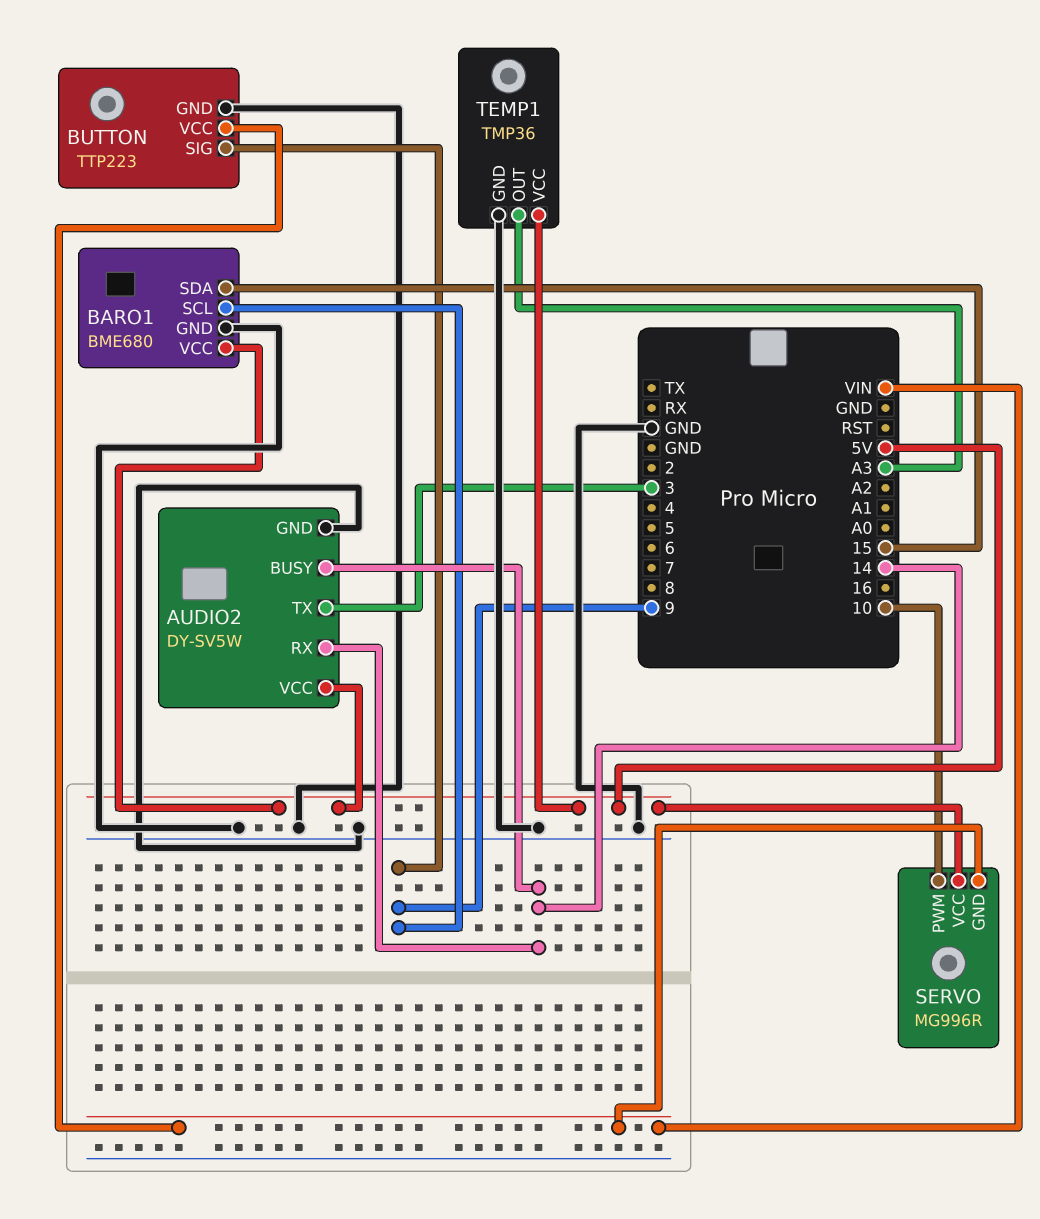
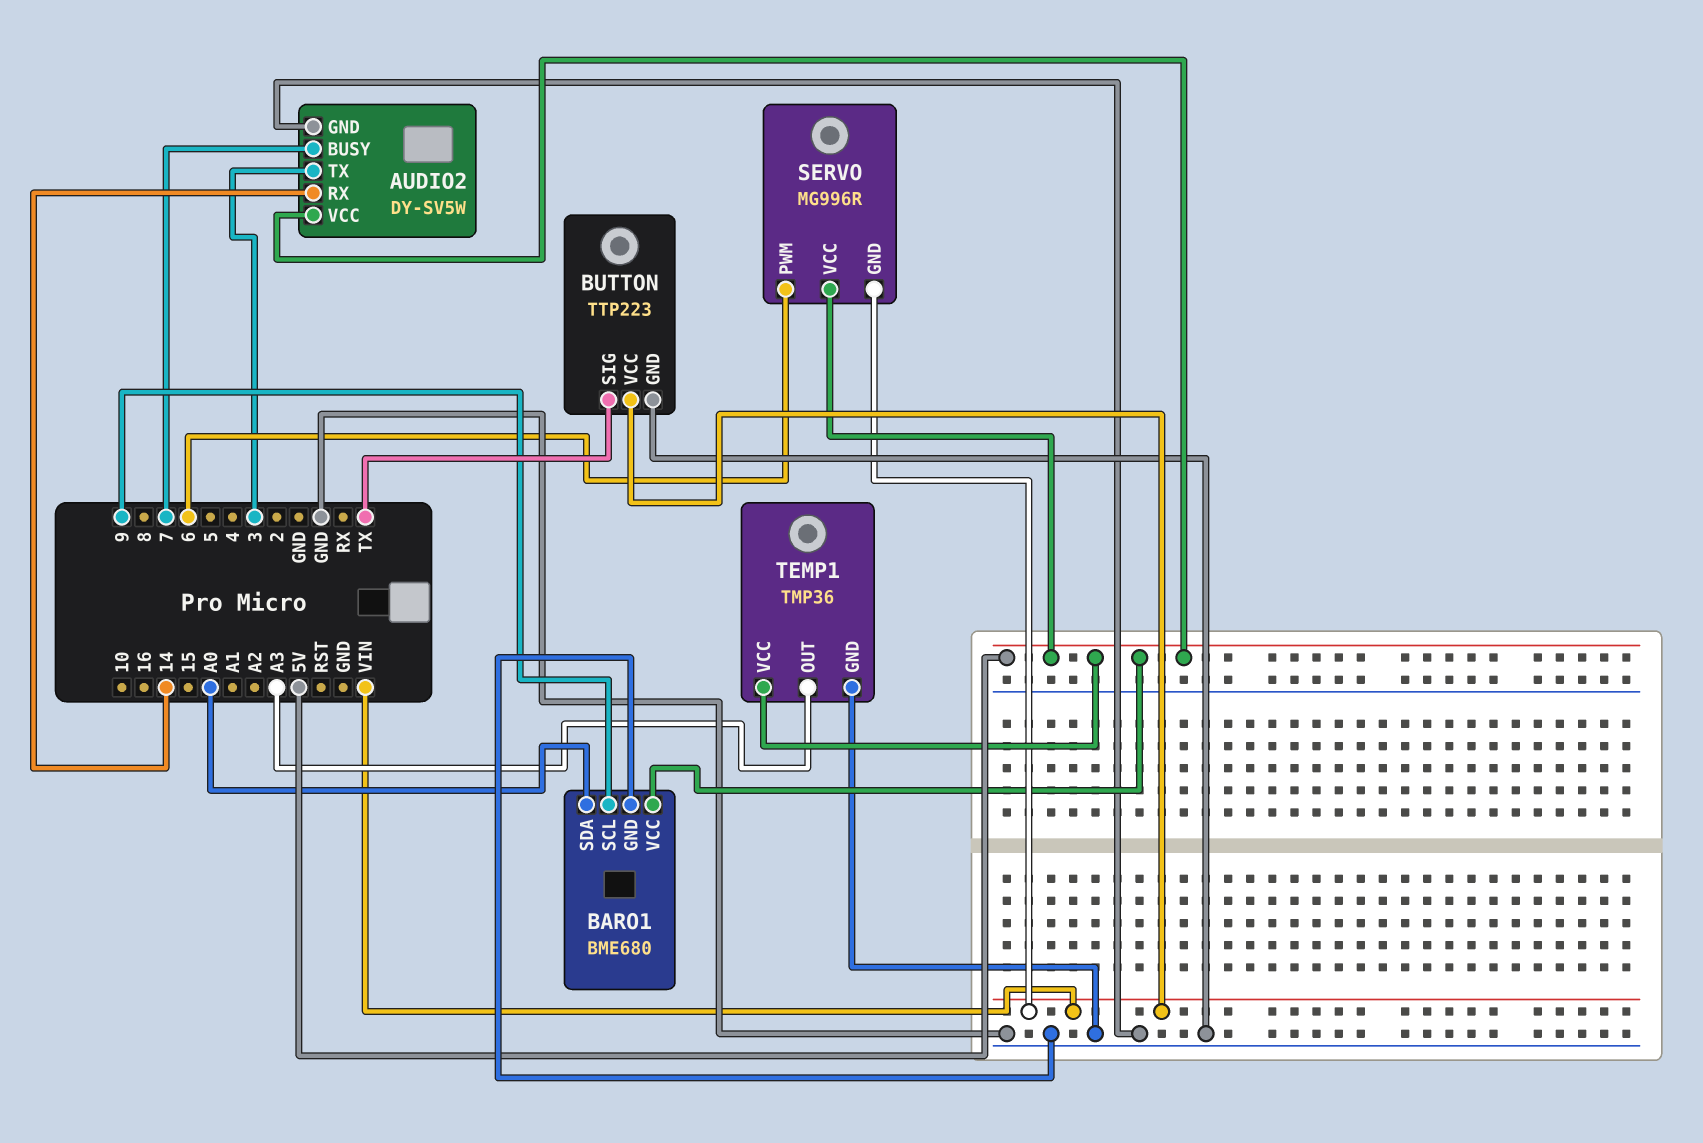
AUDIO2 pin BUSY: 14 -> 7
BARO1 pin SDA: 15 -> A0
BUTTON pin SIG: 9 -> TX
SERVO pin PWM: 10 -> 6

